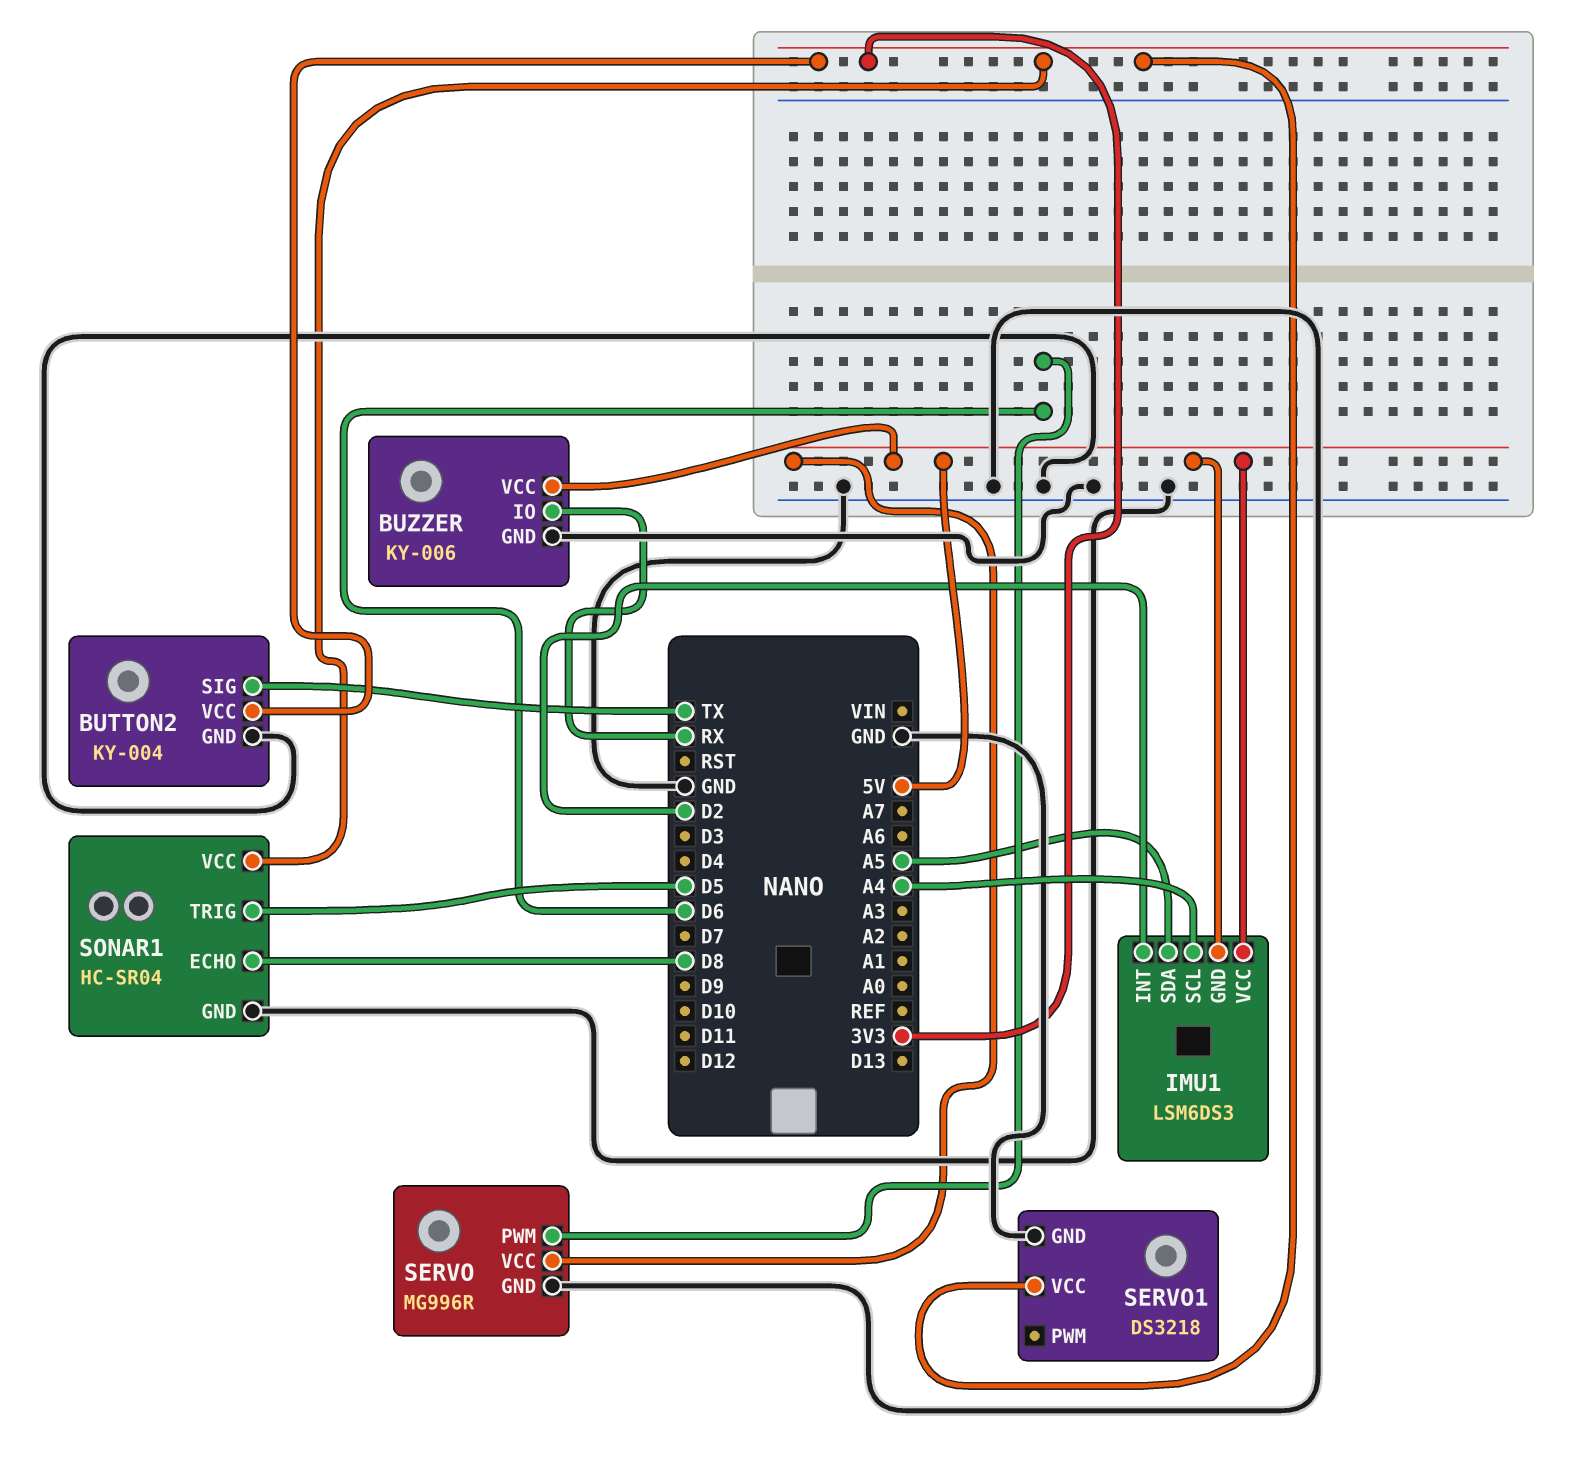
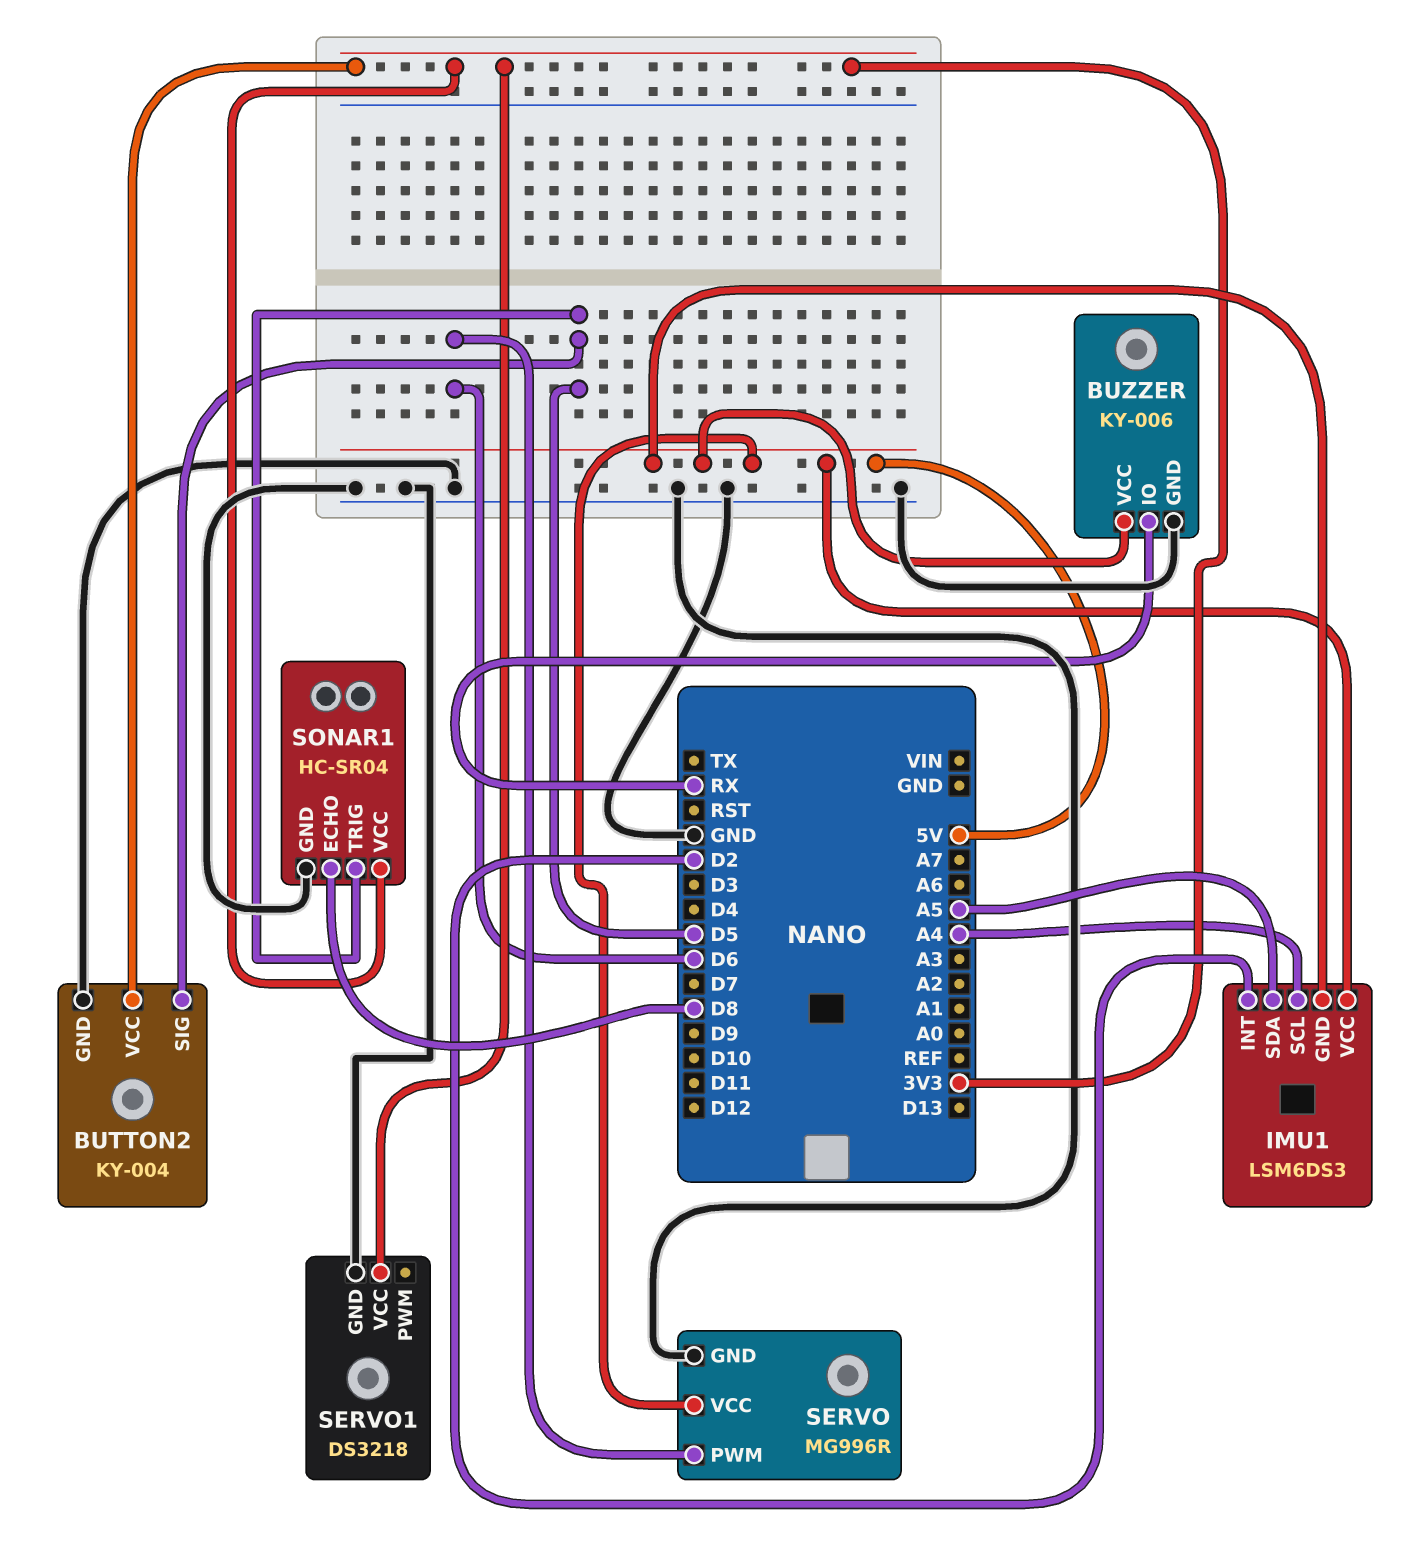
BUTTON2 pin SIG: TX -> D5

